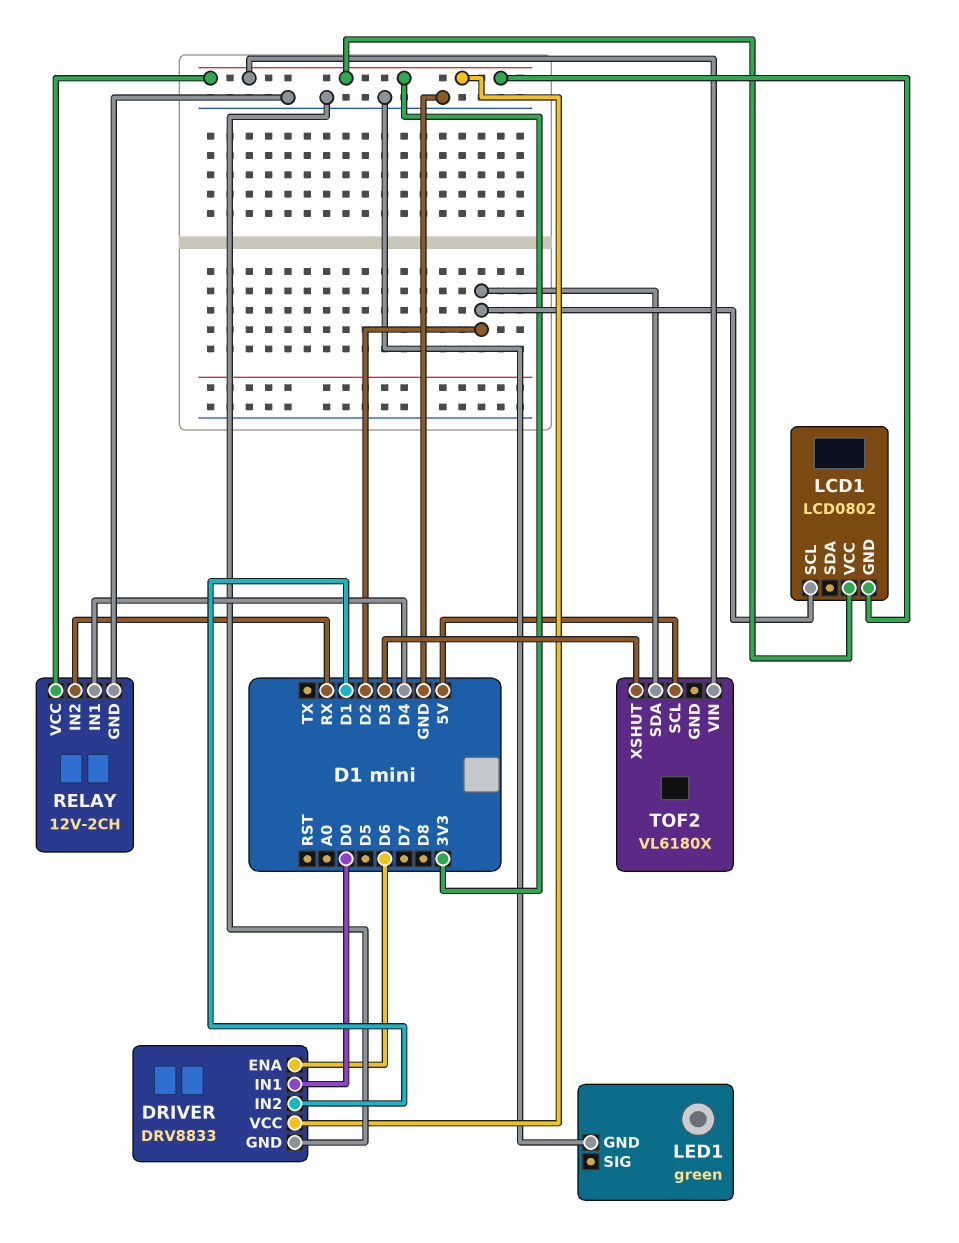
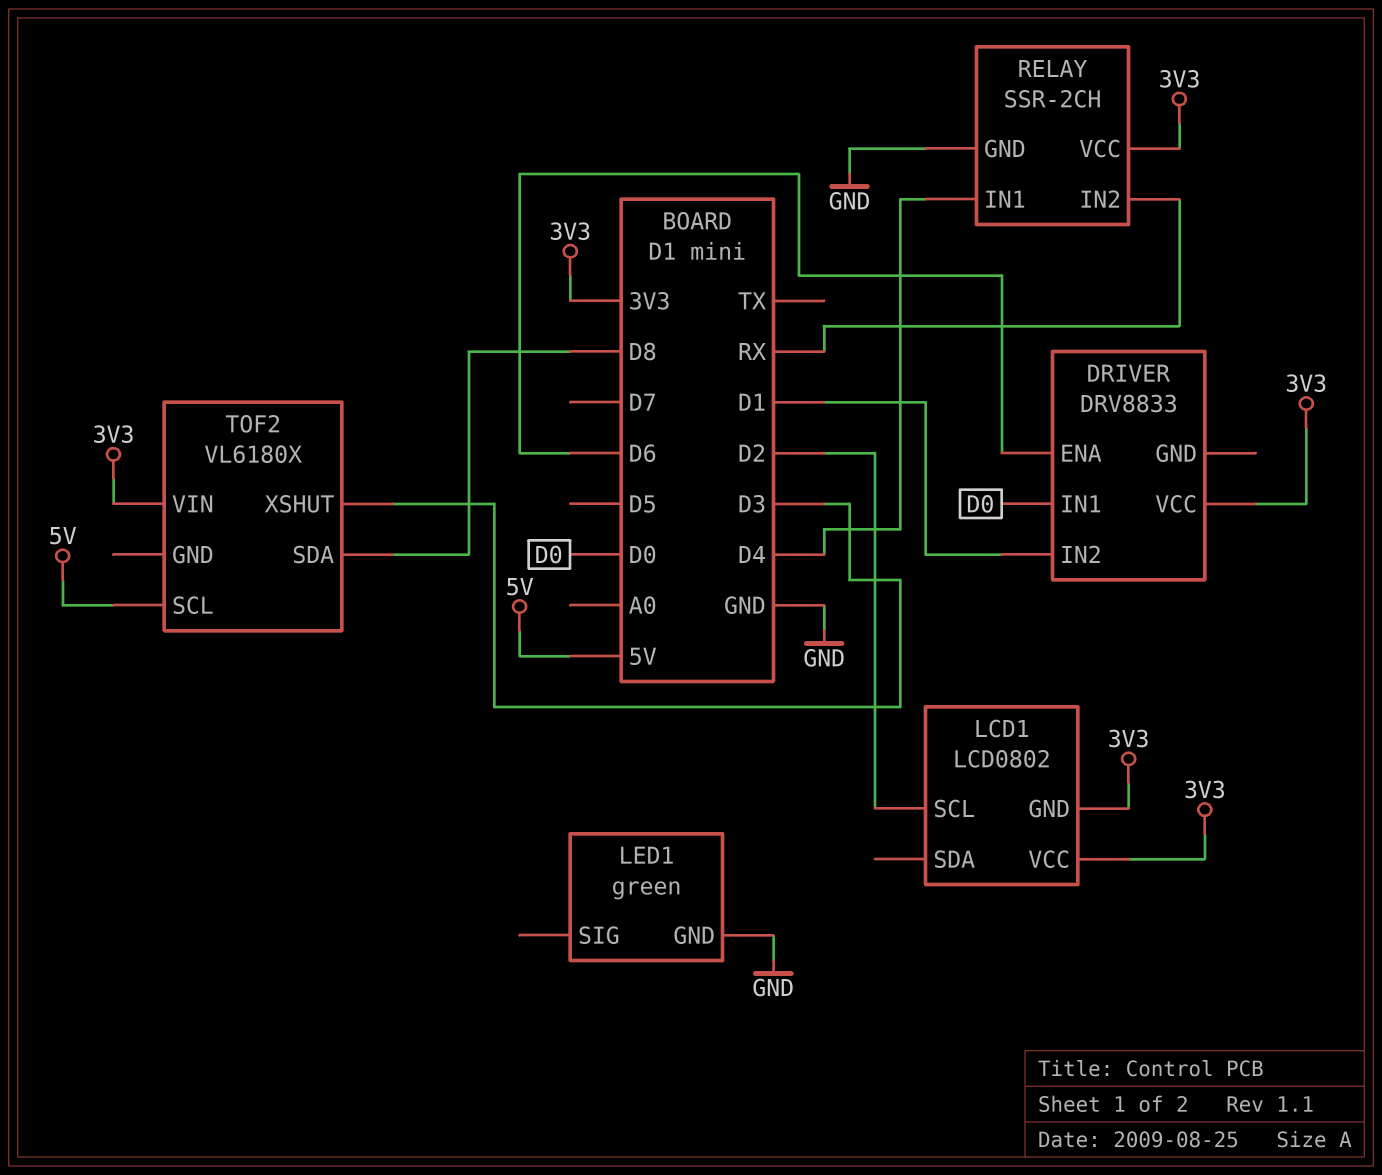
DRIVER pin GND: GND -> none
RELAY: 12V-2CH -> SSR-2CH
TOF2 pin SDA: D2 -> D8

